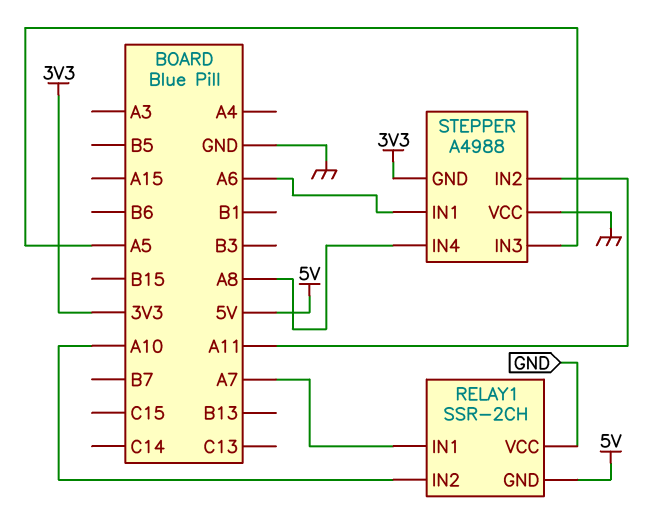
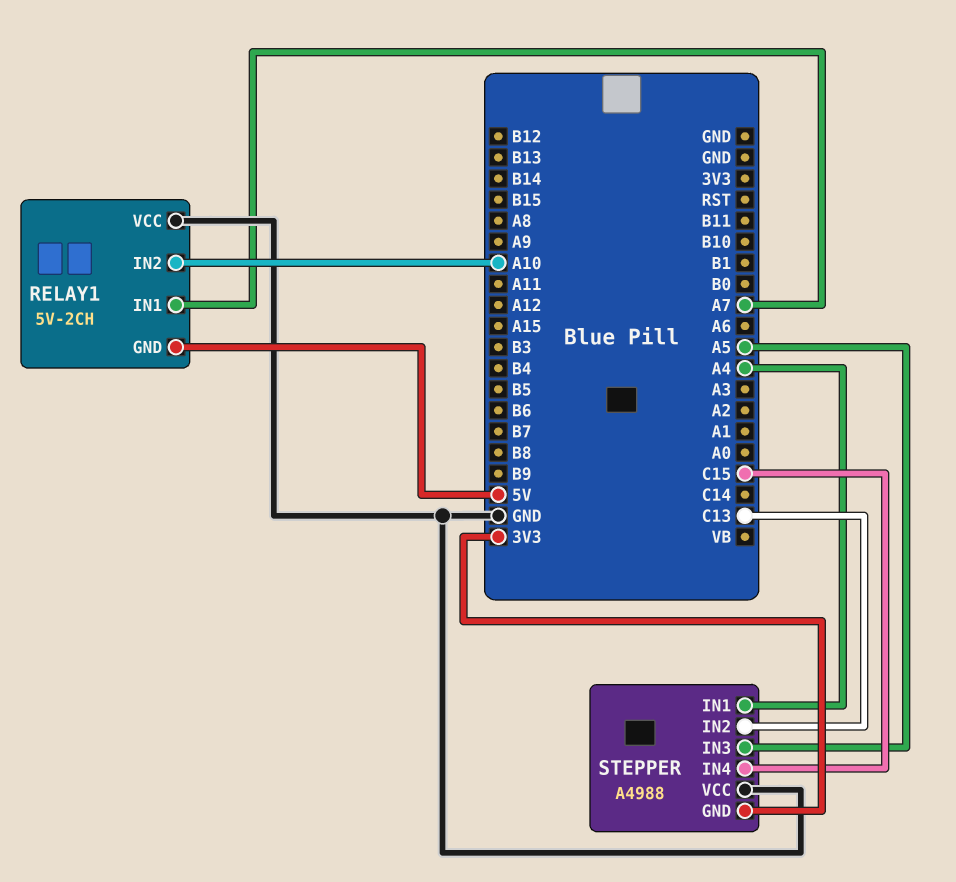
RELAY1: SSR-2CH -> 5V-2CH
STEPPER pin IN1: A6 -> A4
STEPPER pin IN2: A11 -> C13
STEPPER pin IN4: A8 -> C15

